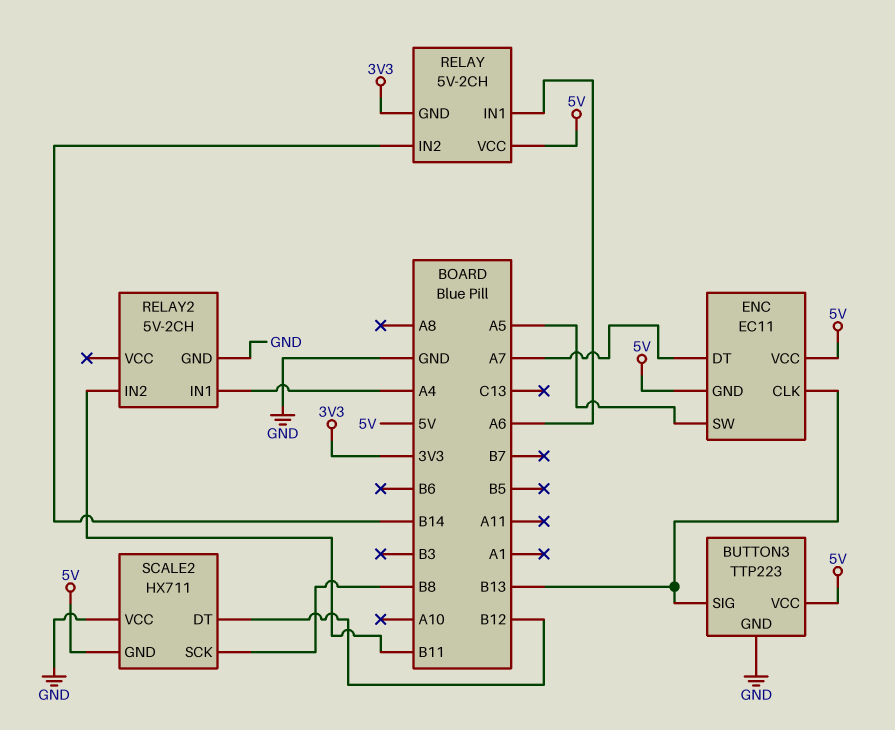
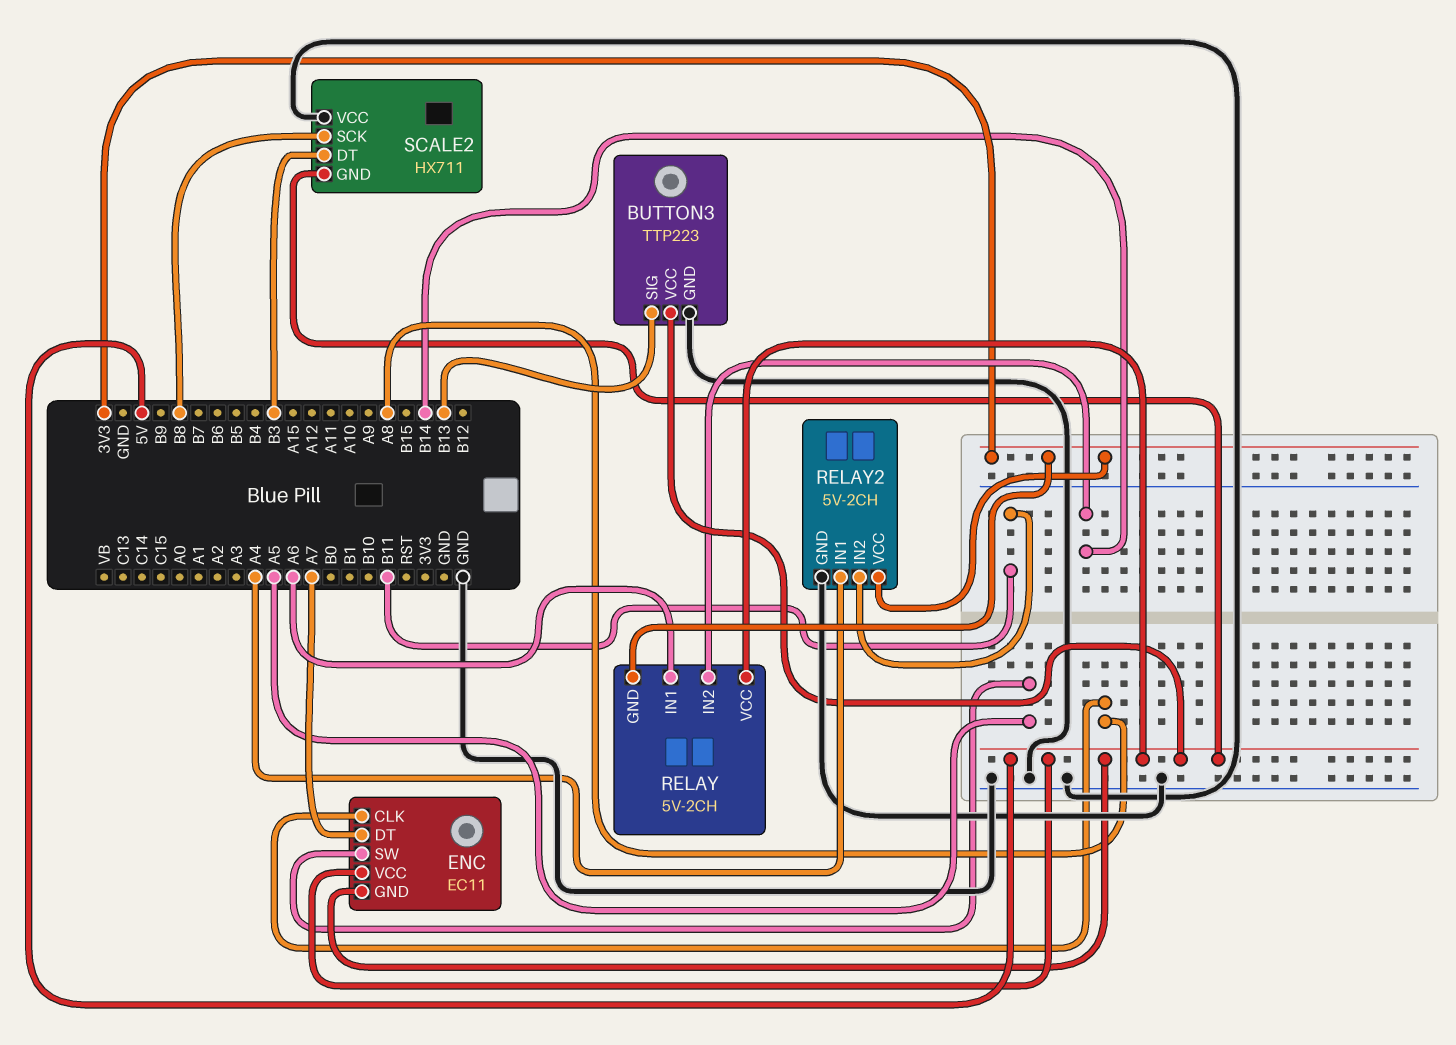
ENC pin CLK: B13 -> A8
RELAY2 pin VCC: none -> 3V3
SCALE2 pin DT: B12 -> B3

